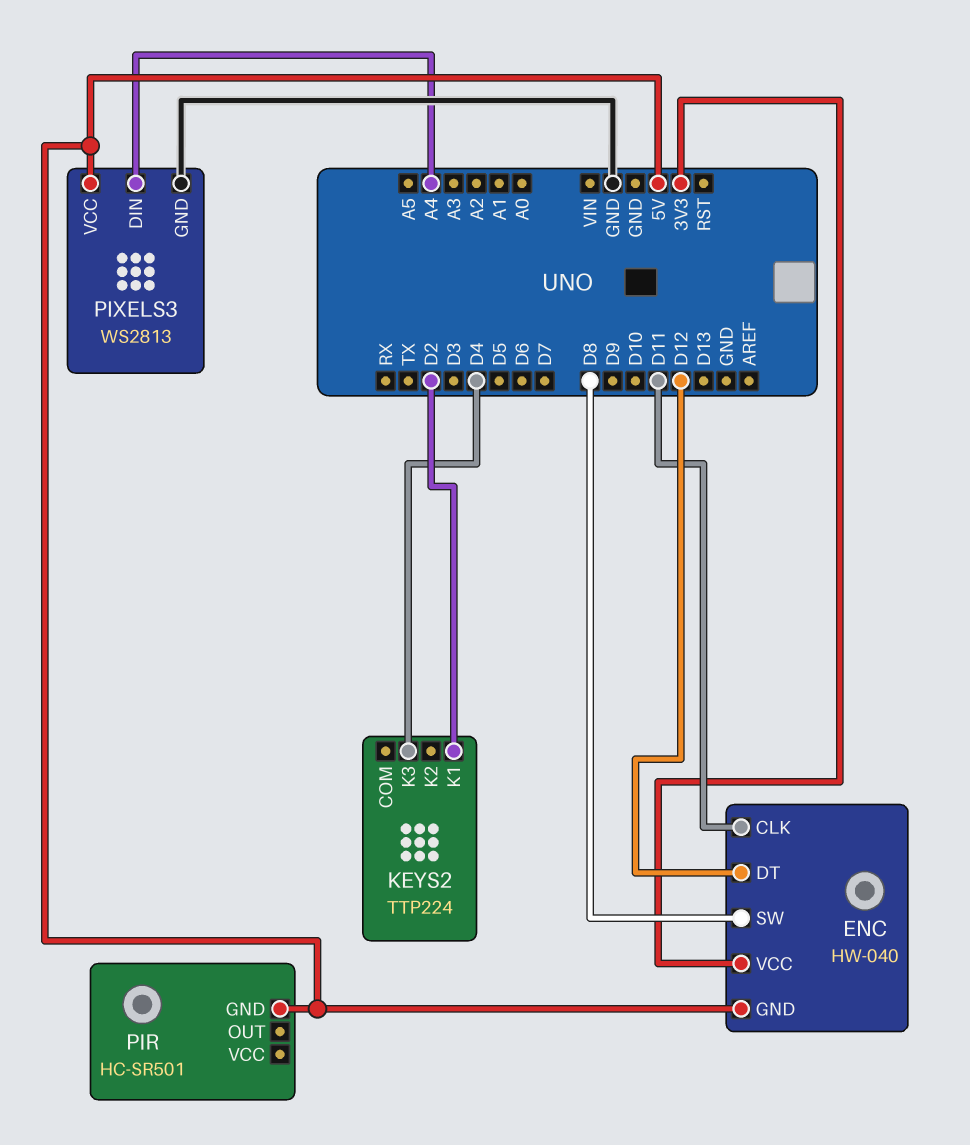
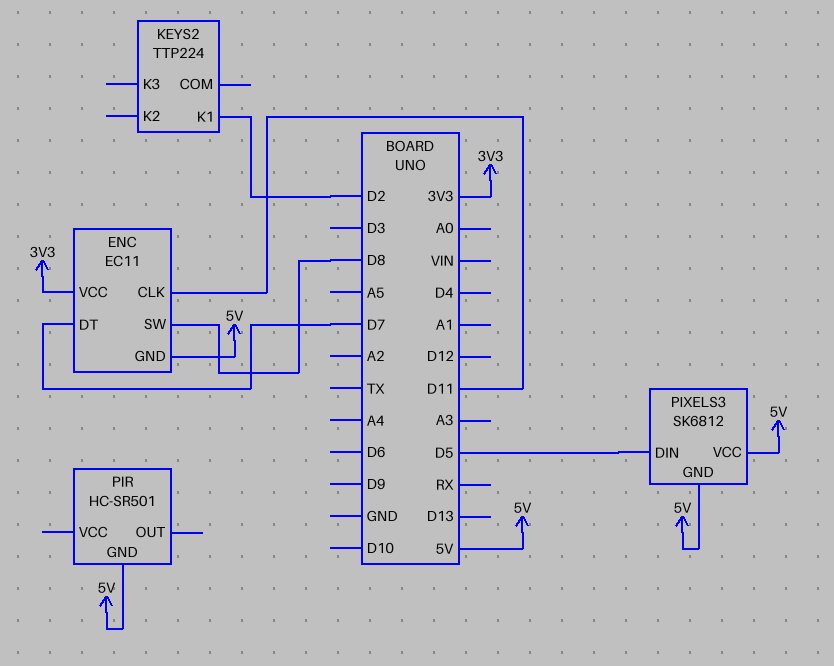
ENC: HW-040 -> EC11
ENC pin DT: D12 -> D7
KEYS2 pin K3: D4 -> none
PIXELS3: WS2813 -> SK6812
PIXELS3 pin DIN: A4 -> D5
PIXELS3 pin GND: GND -> 5V

